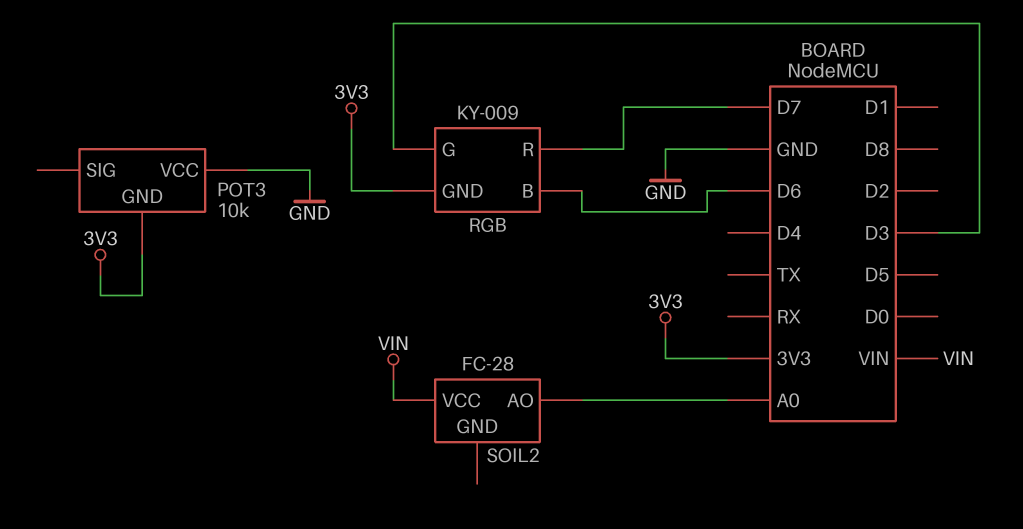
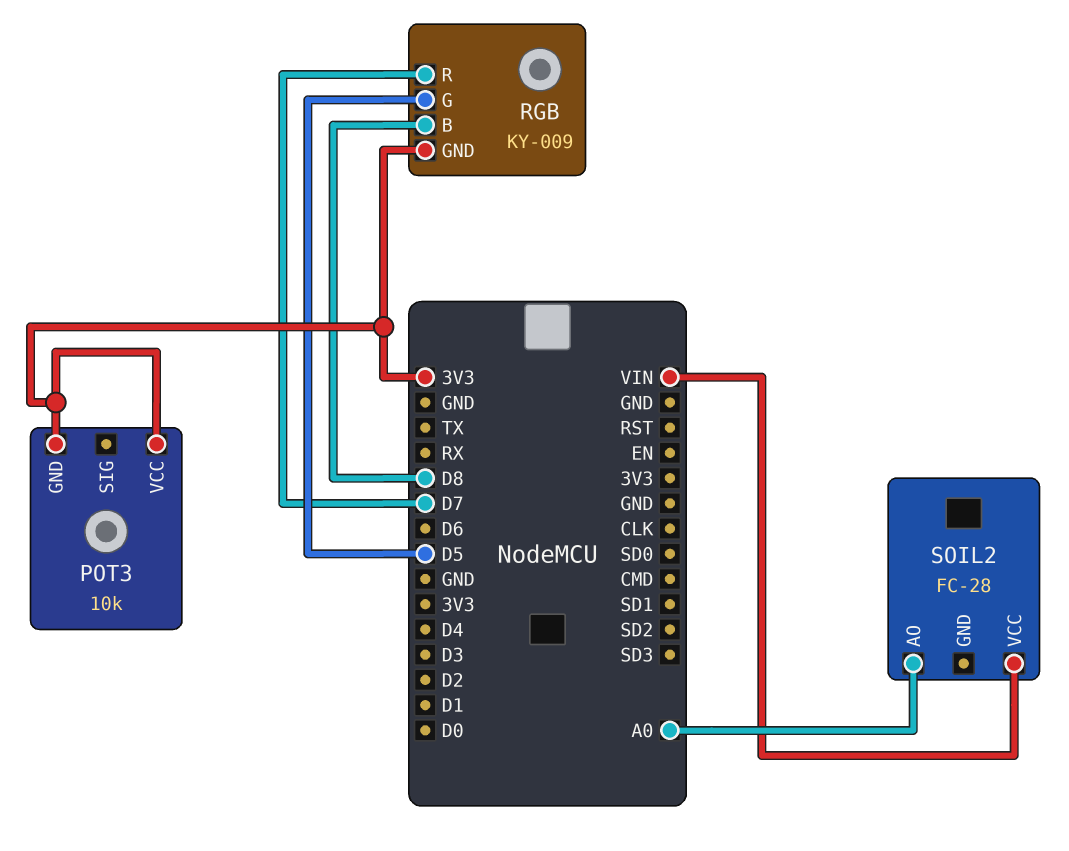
POT3 pin VCC: GND -> 3V3
RGB pin B: D6 -> D8
RGB pin G: D3 -> D5

